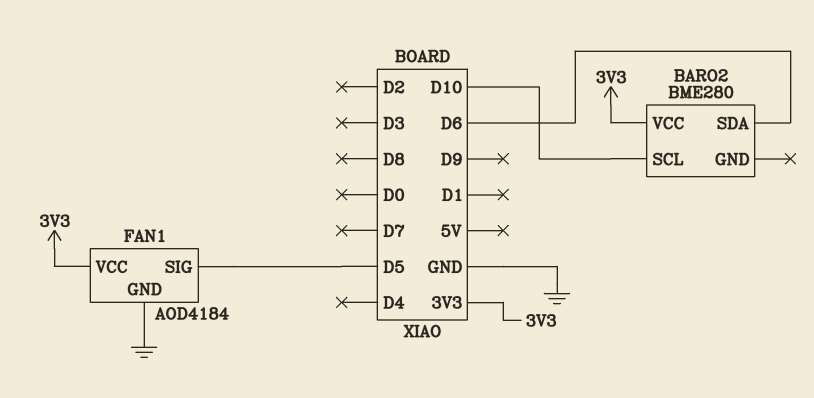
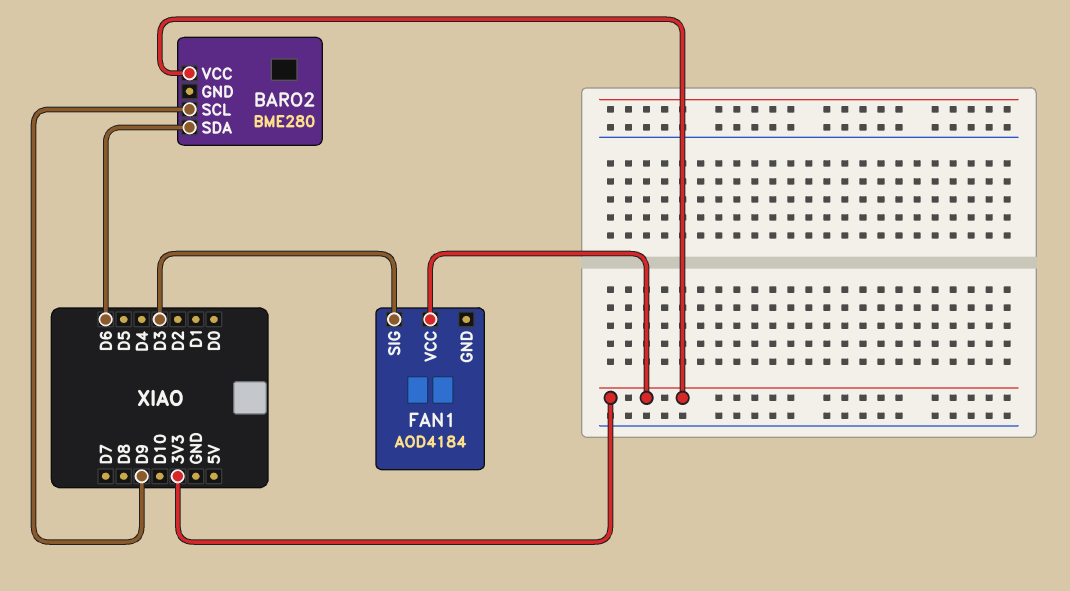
BARO2 pin SCL: D10 -> D9
FAN1 pin GND: GND -> none
FAN1 pin SIG: D5 -> D3

